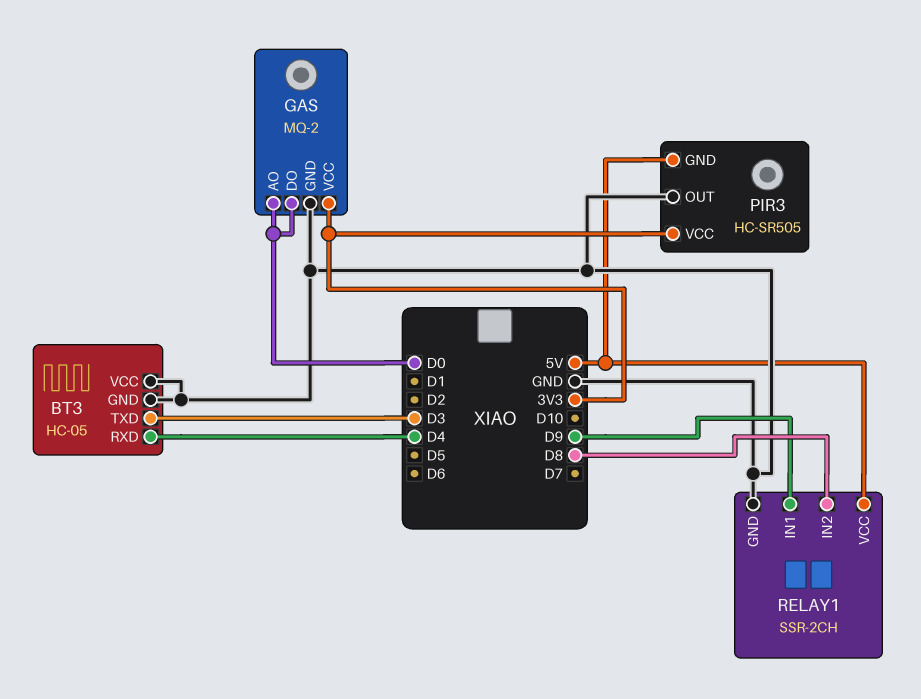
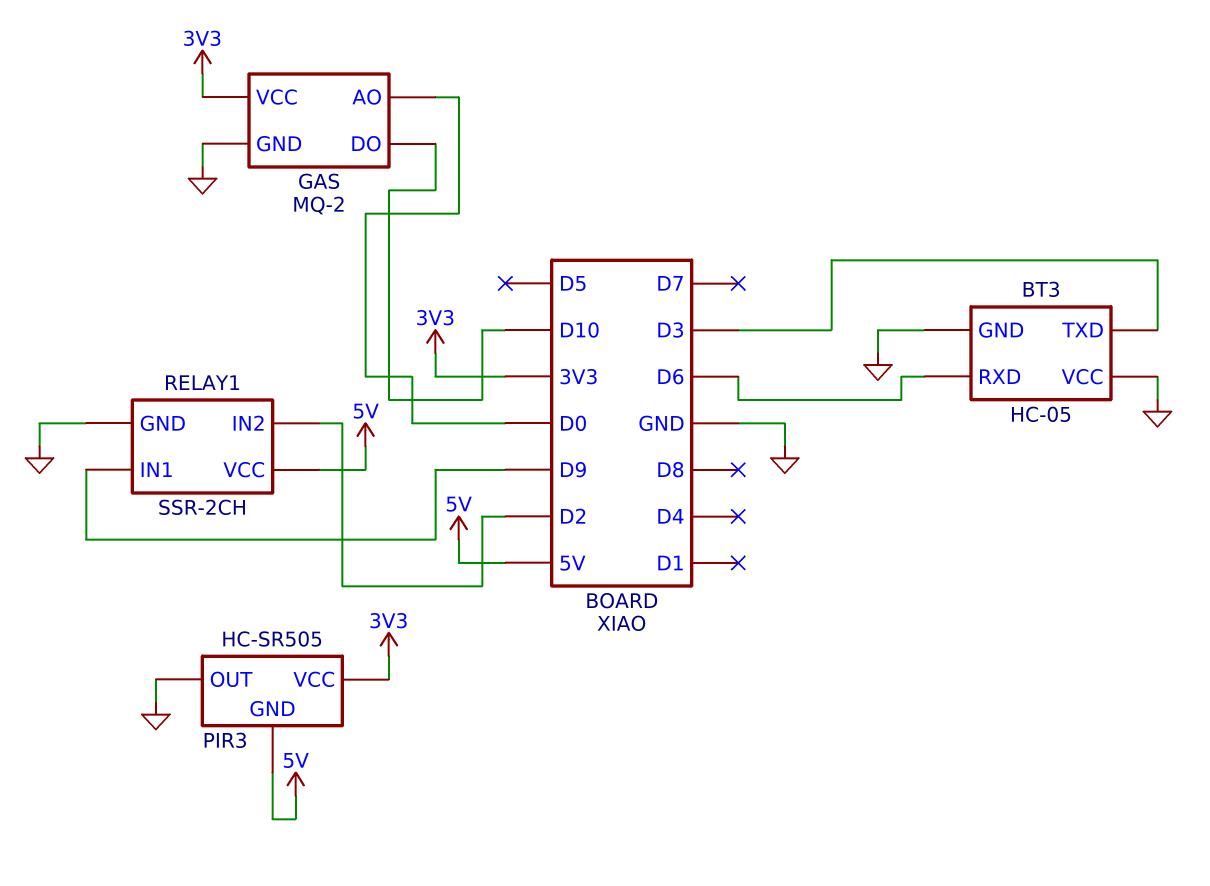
BT3 pin RXD: D4 -> D6
GAS pin DO: D0 -> D10
RELAY1 pin IN2: D8 -> D2

